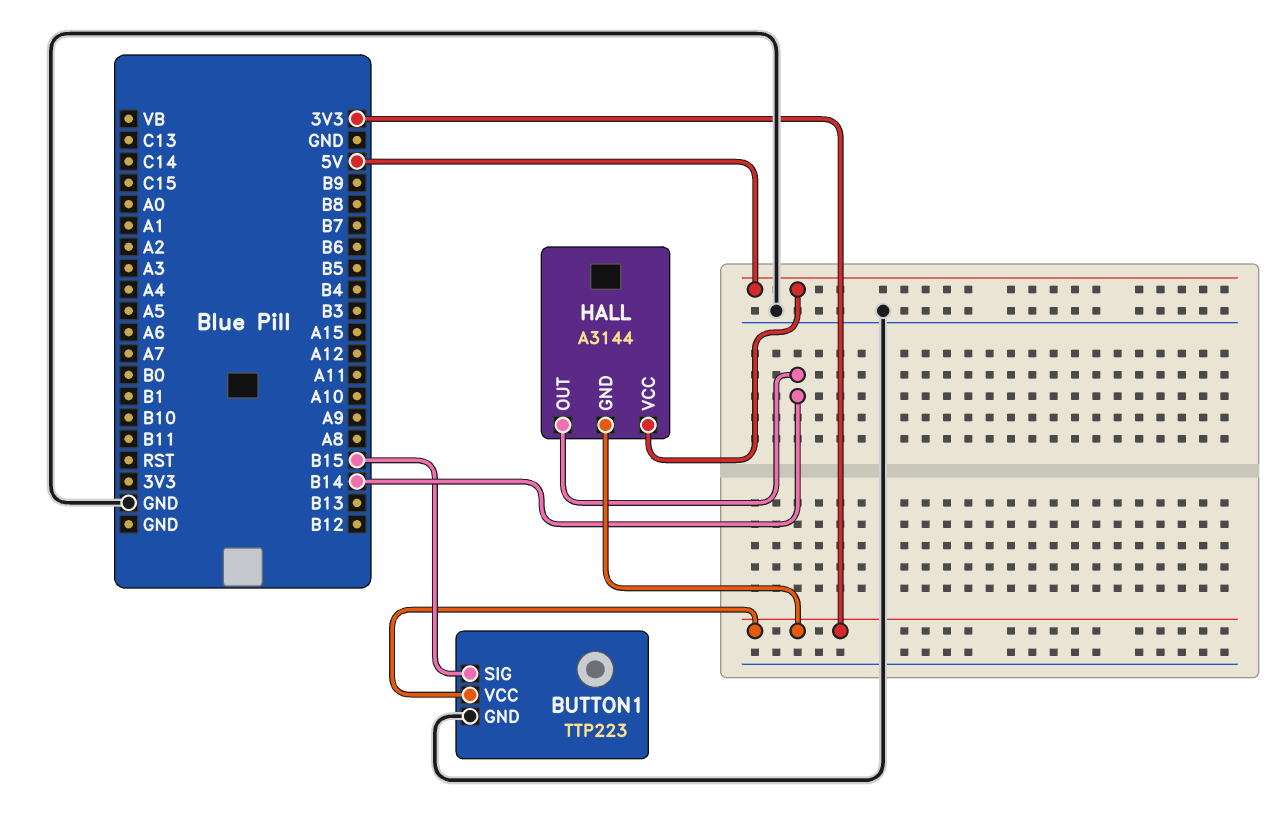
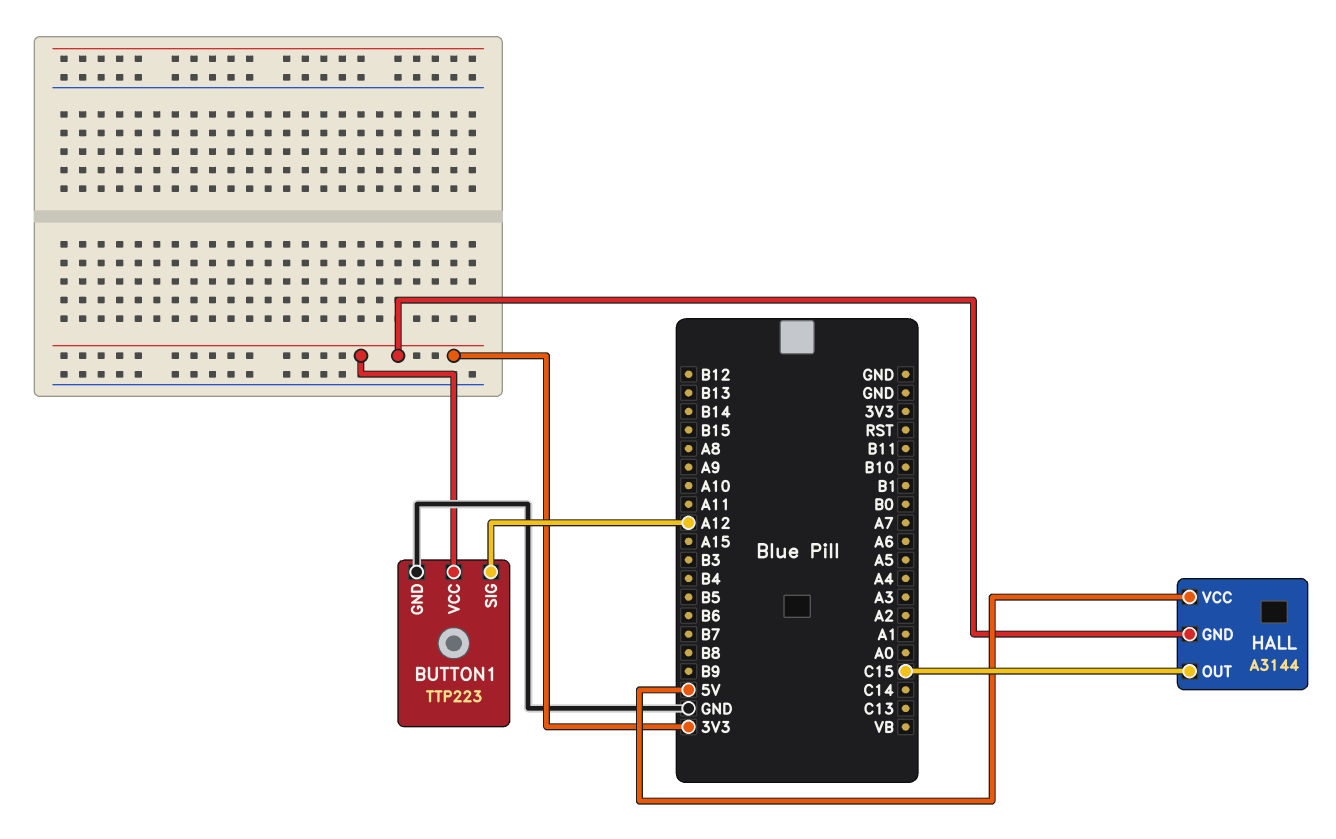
BUTTON1 pin SIG: B15 -> A12
HALL pin OUT: B14 -> C15

